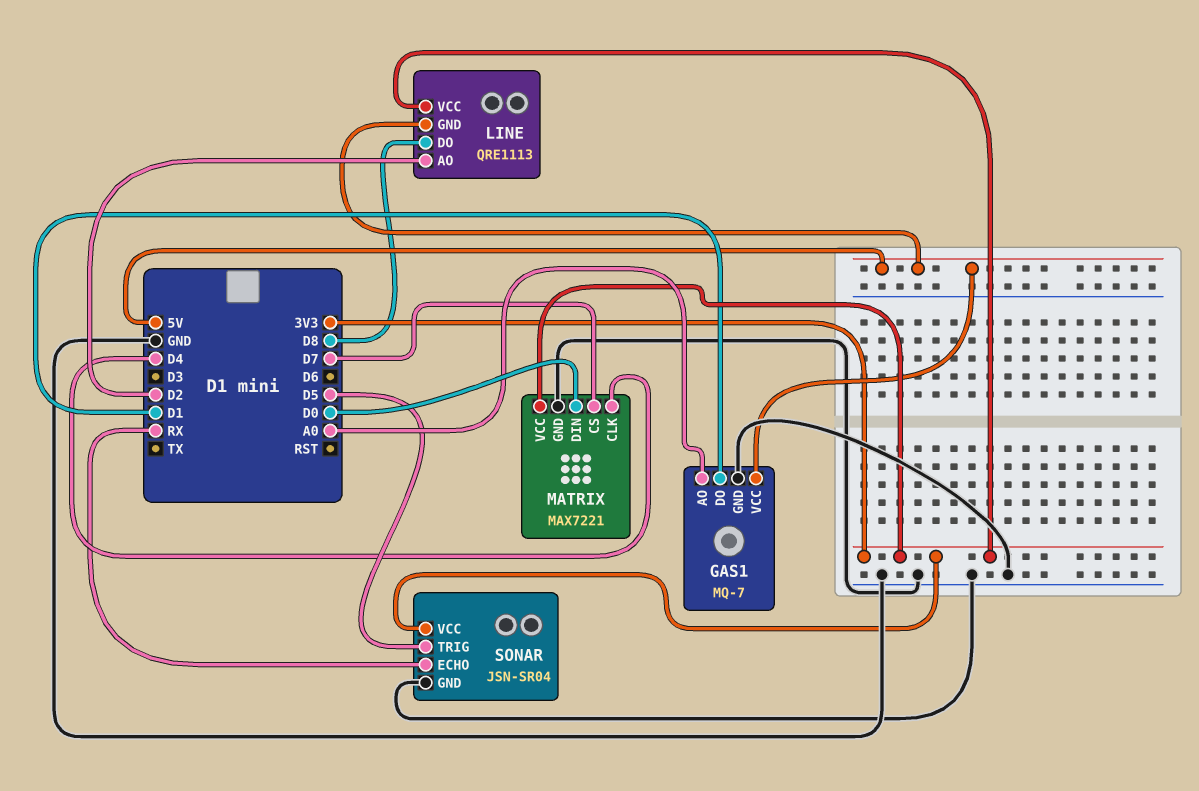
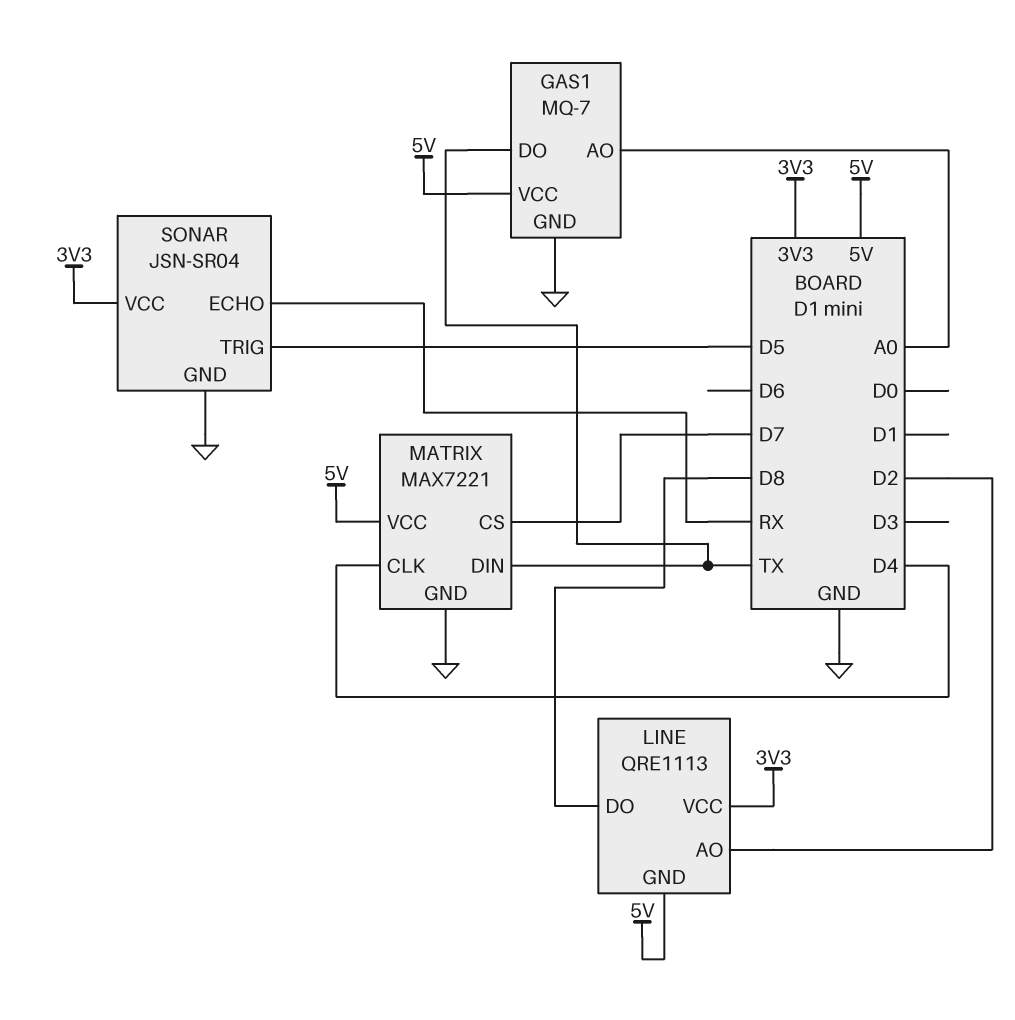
GAS1 pin DO: D1 -> TX
MATRIX pin DIN: D0 -> TX
MATRIX pin VCC: 3V3 -> 5V

